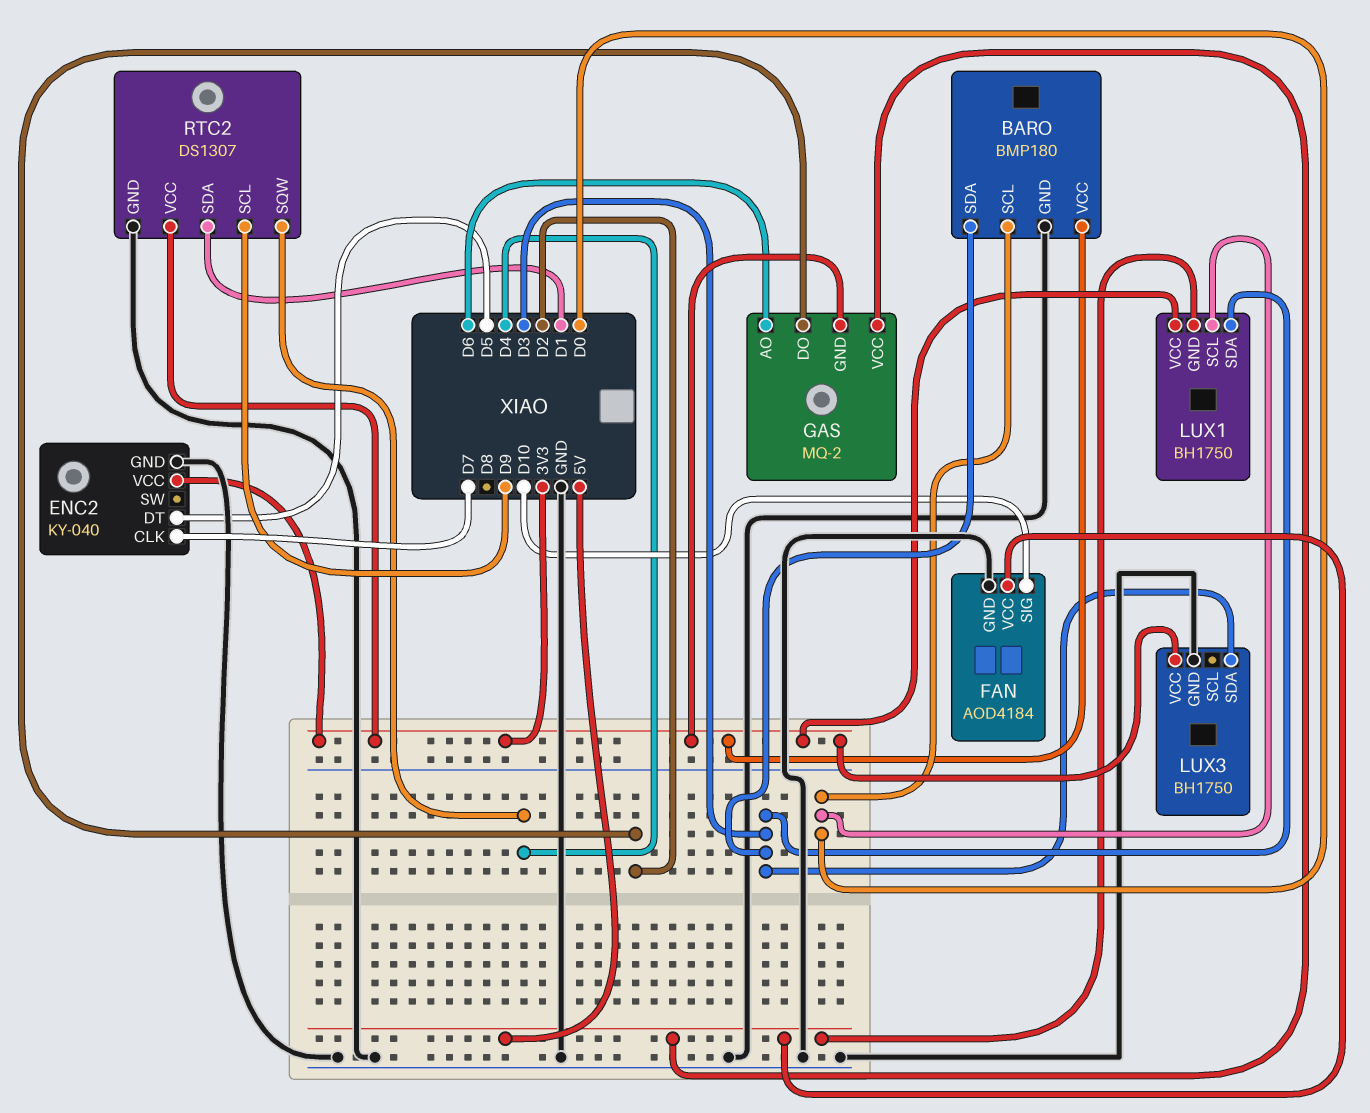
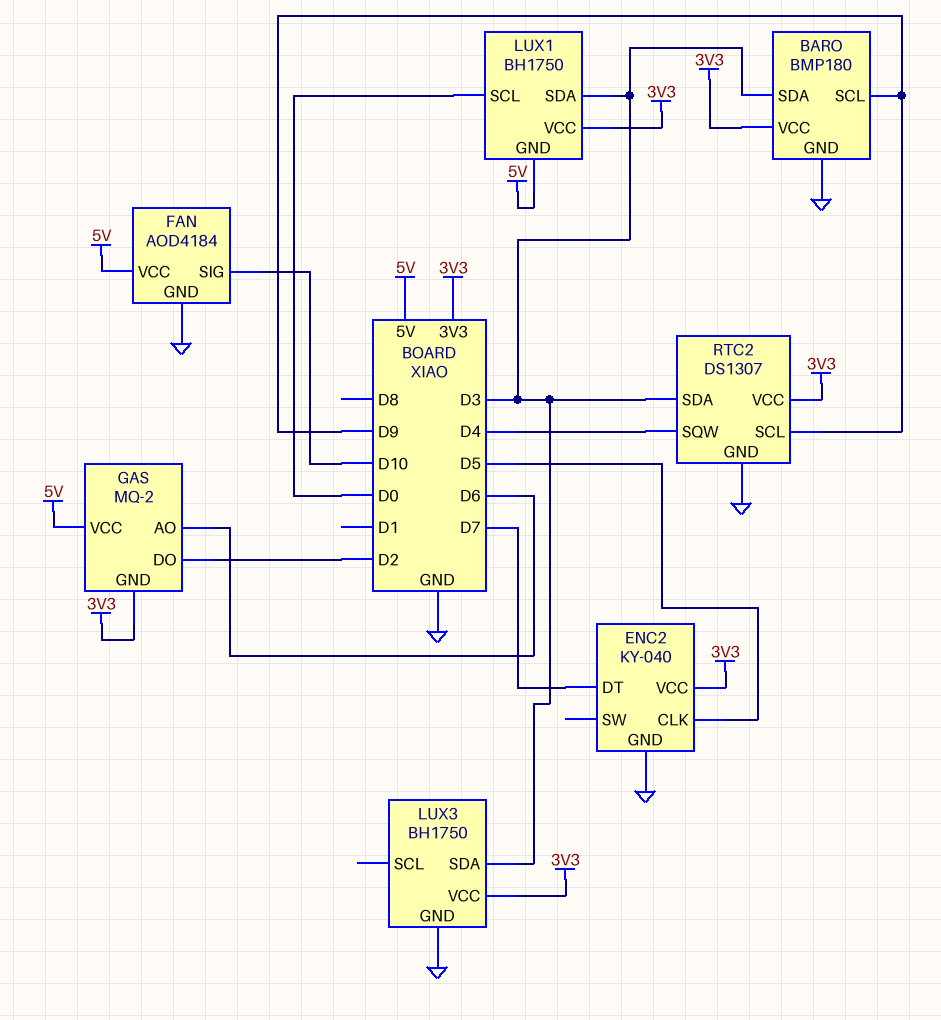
BARO pin SCL: D0 -> D9
ENC2 pin CLK: D7 -> D5
ENC2 pin DT: D5 -> D7
RTC2 pin SDA: D1 -> D3

